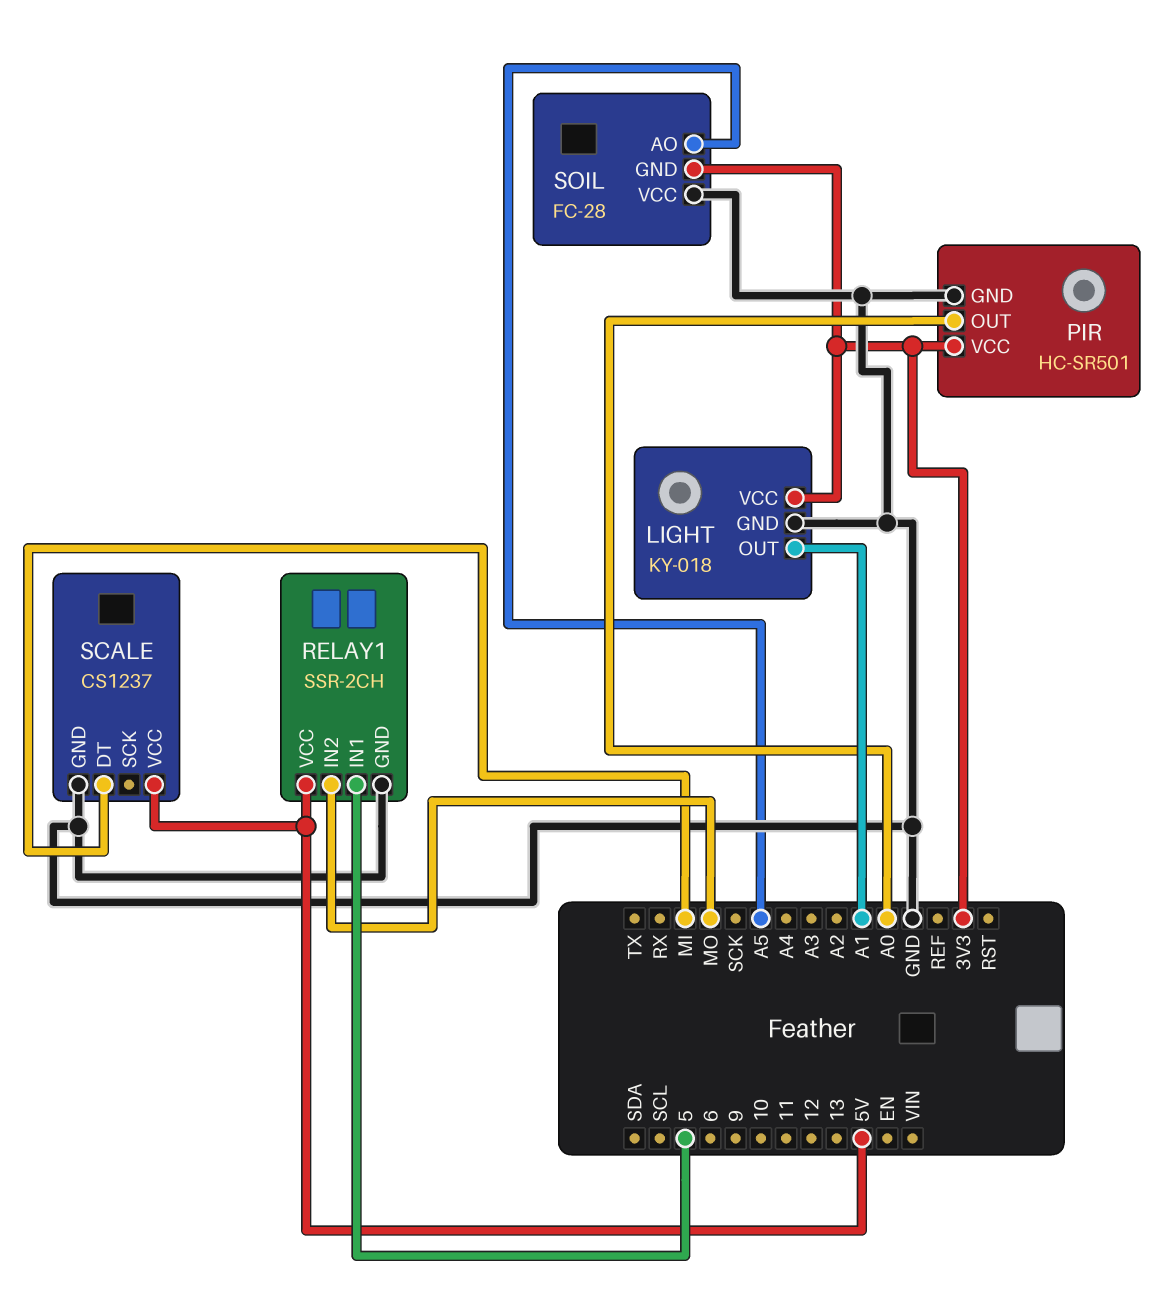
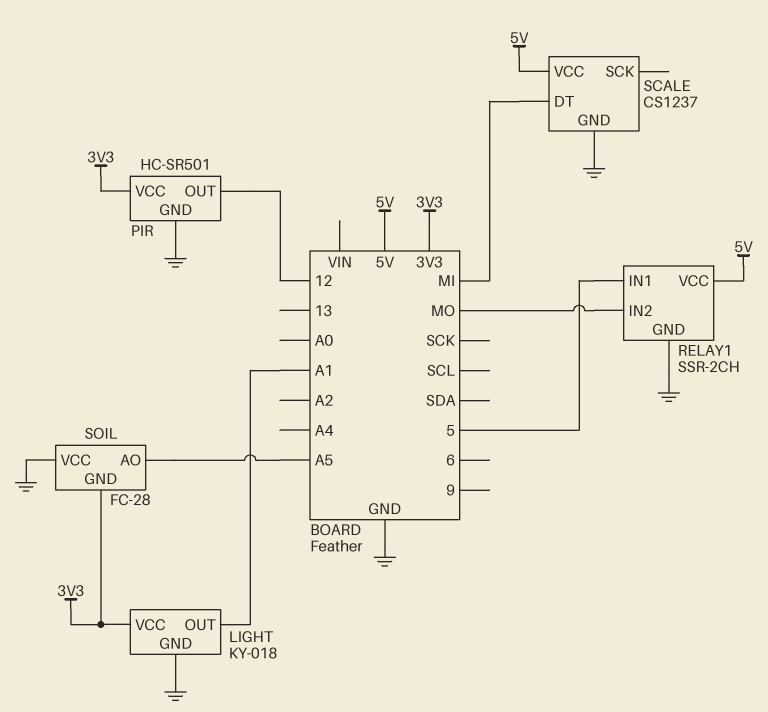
PIR pin OUT: A0 -> 12

